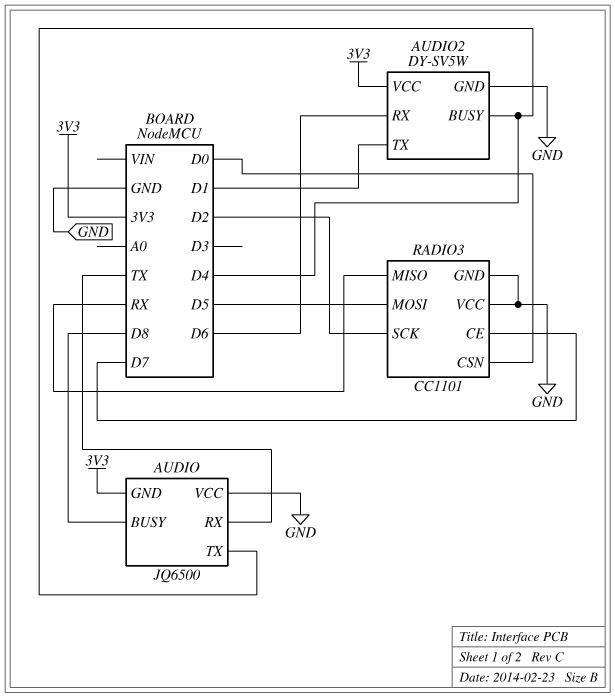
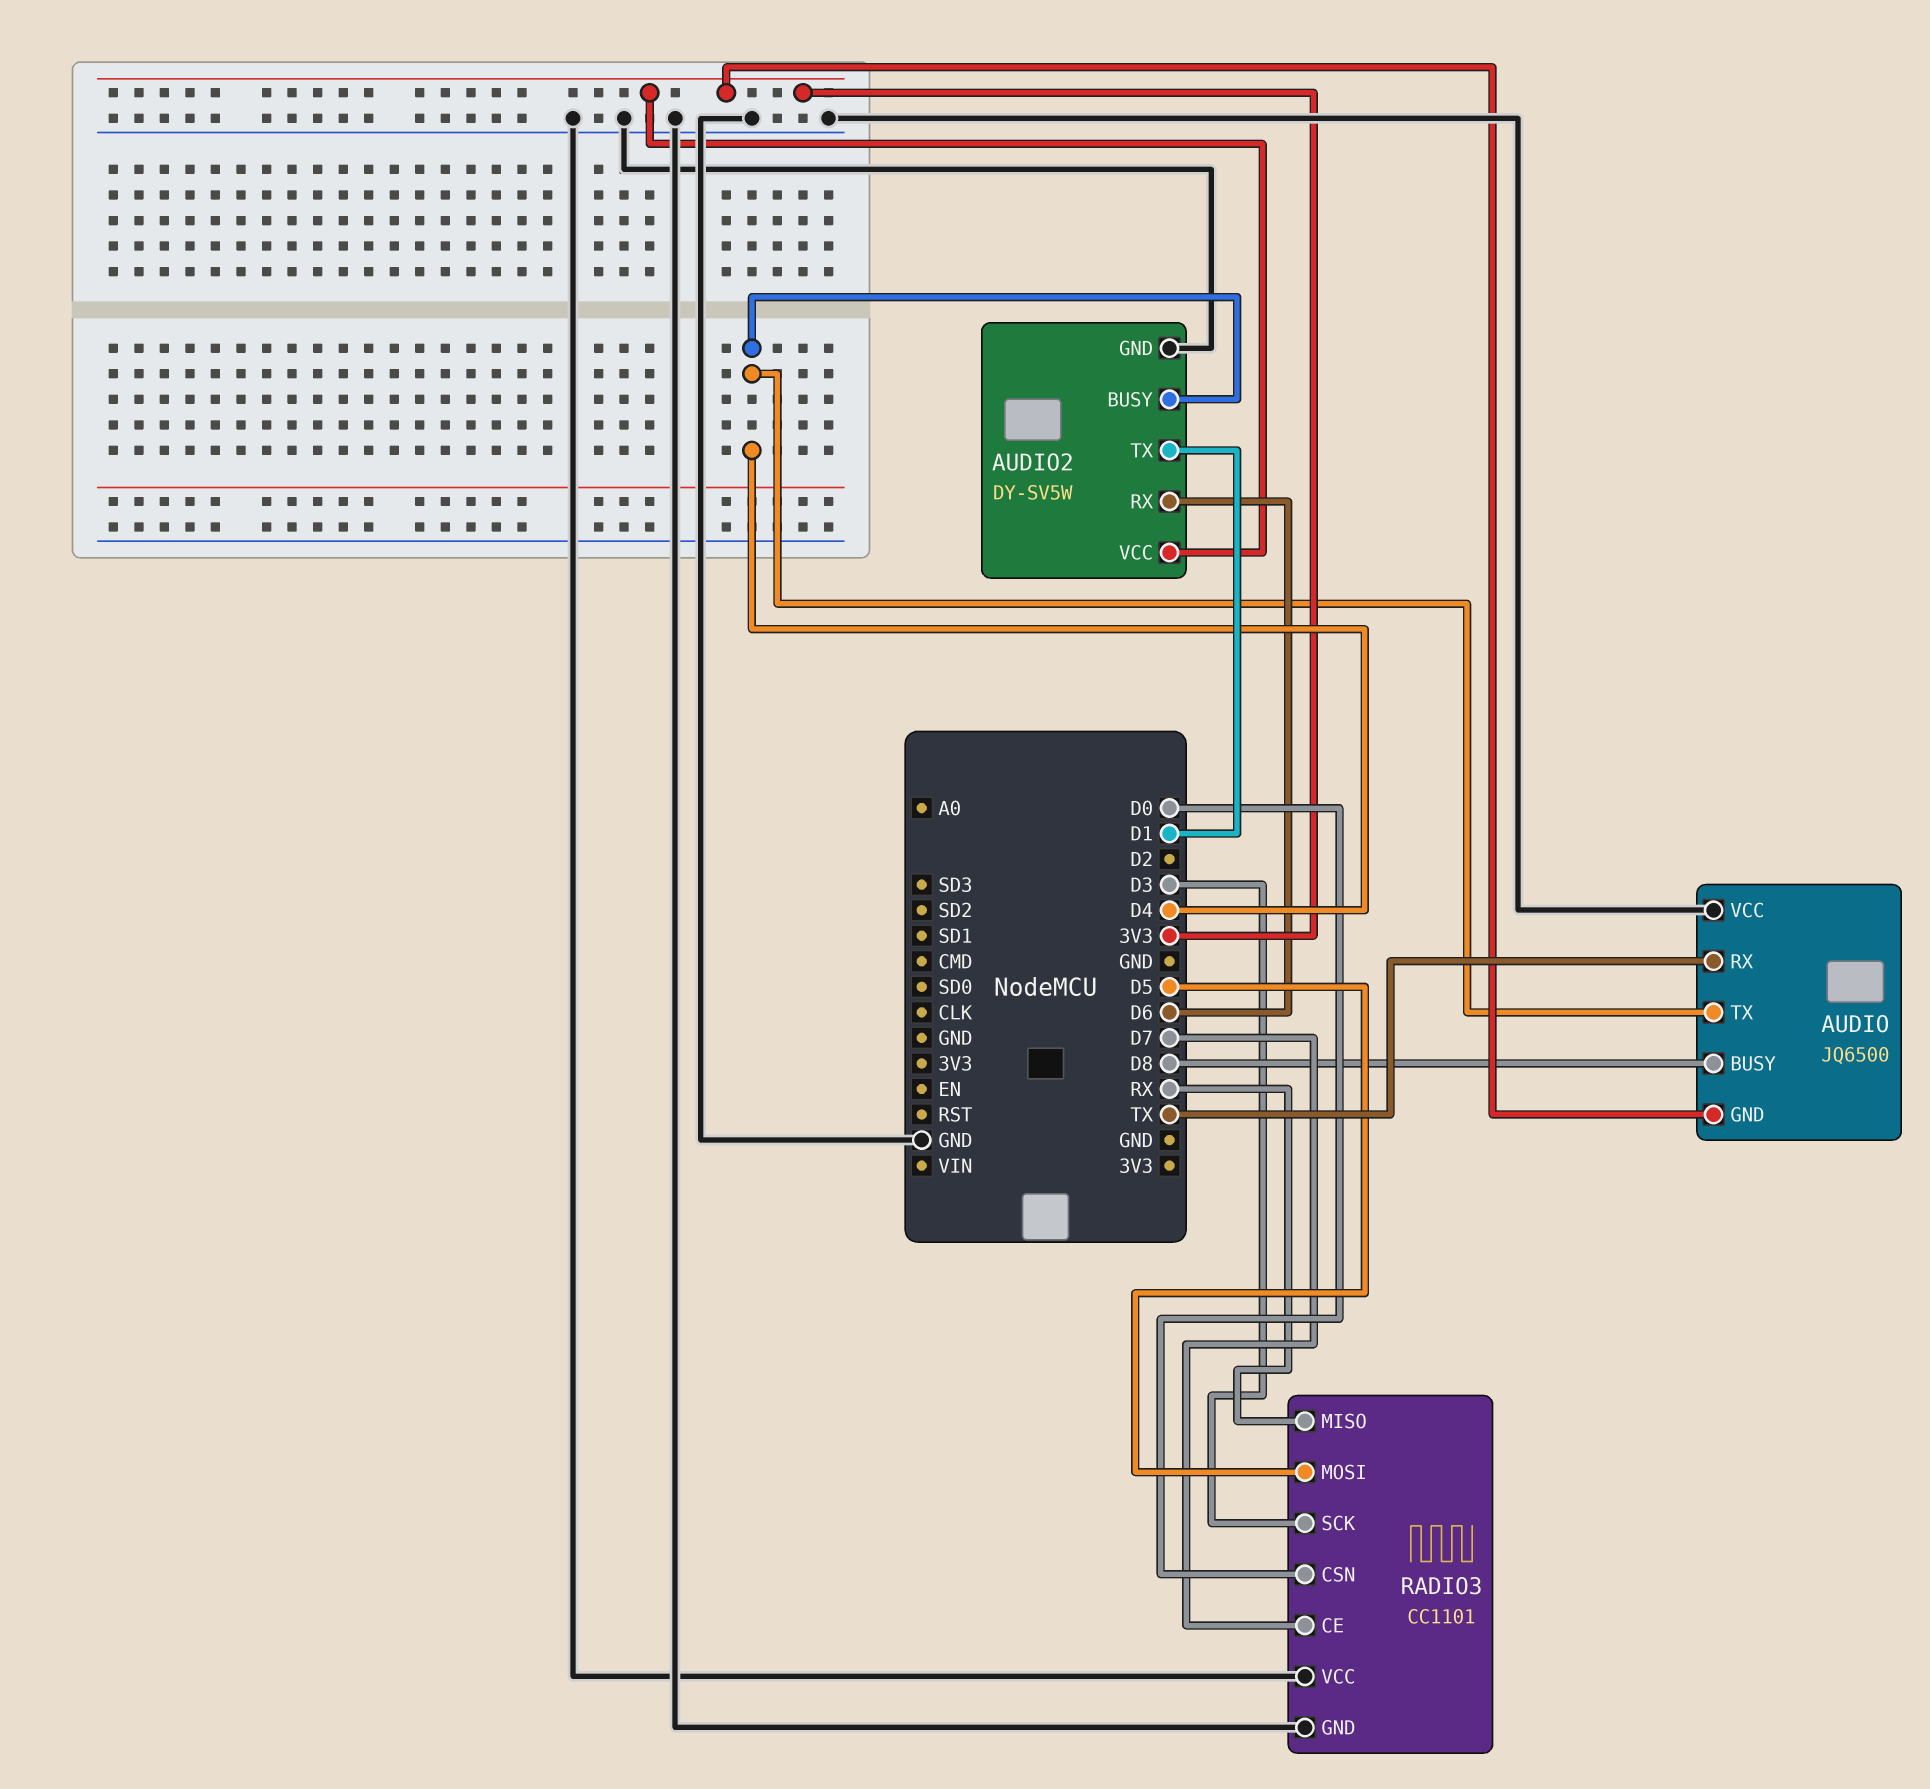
RADIO3 pin SCK: D2 -> D3

